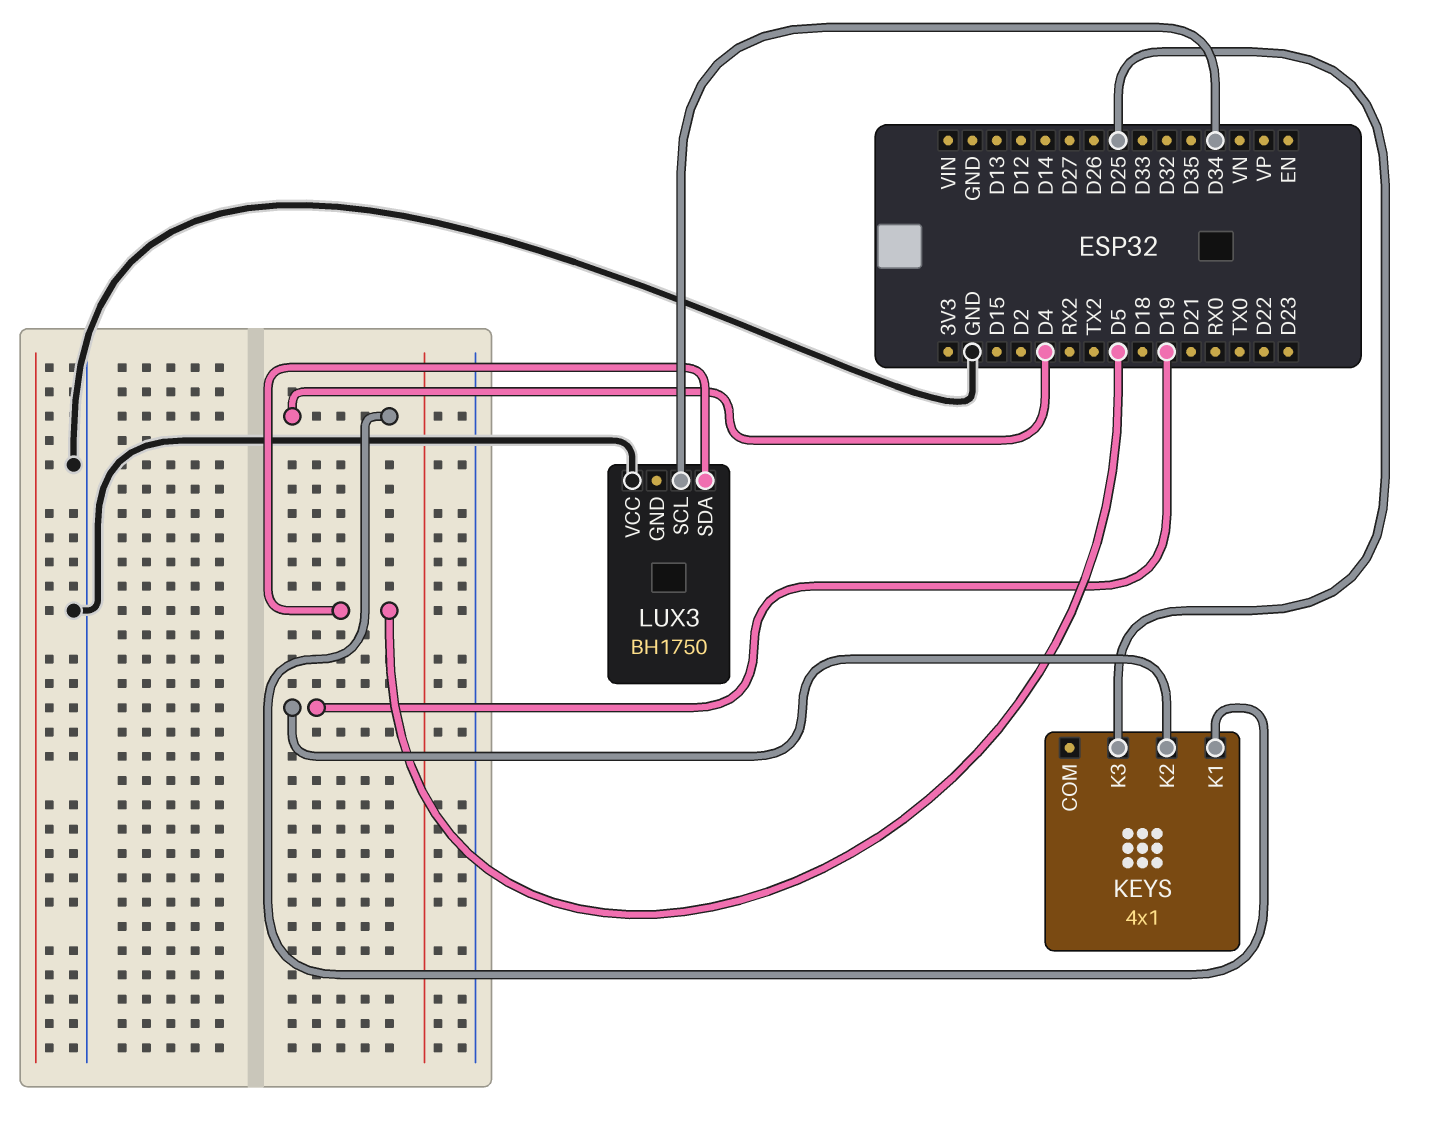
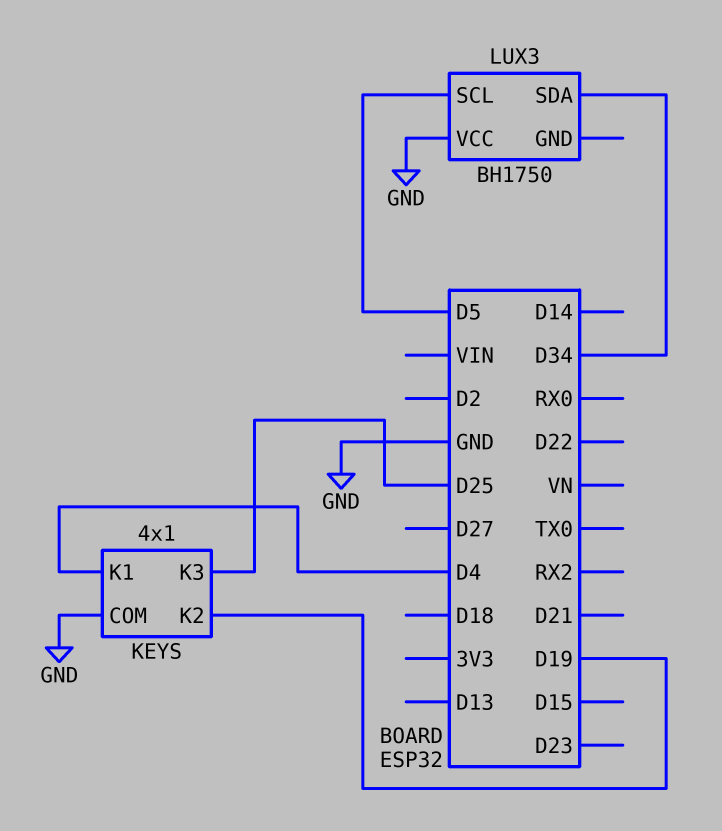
KEYS pin COM: none -> GND
LUX3 pin SCL: D34 -> D5
LUX3 pin SDA: D5 -> D34

